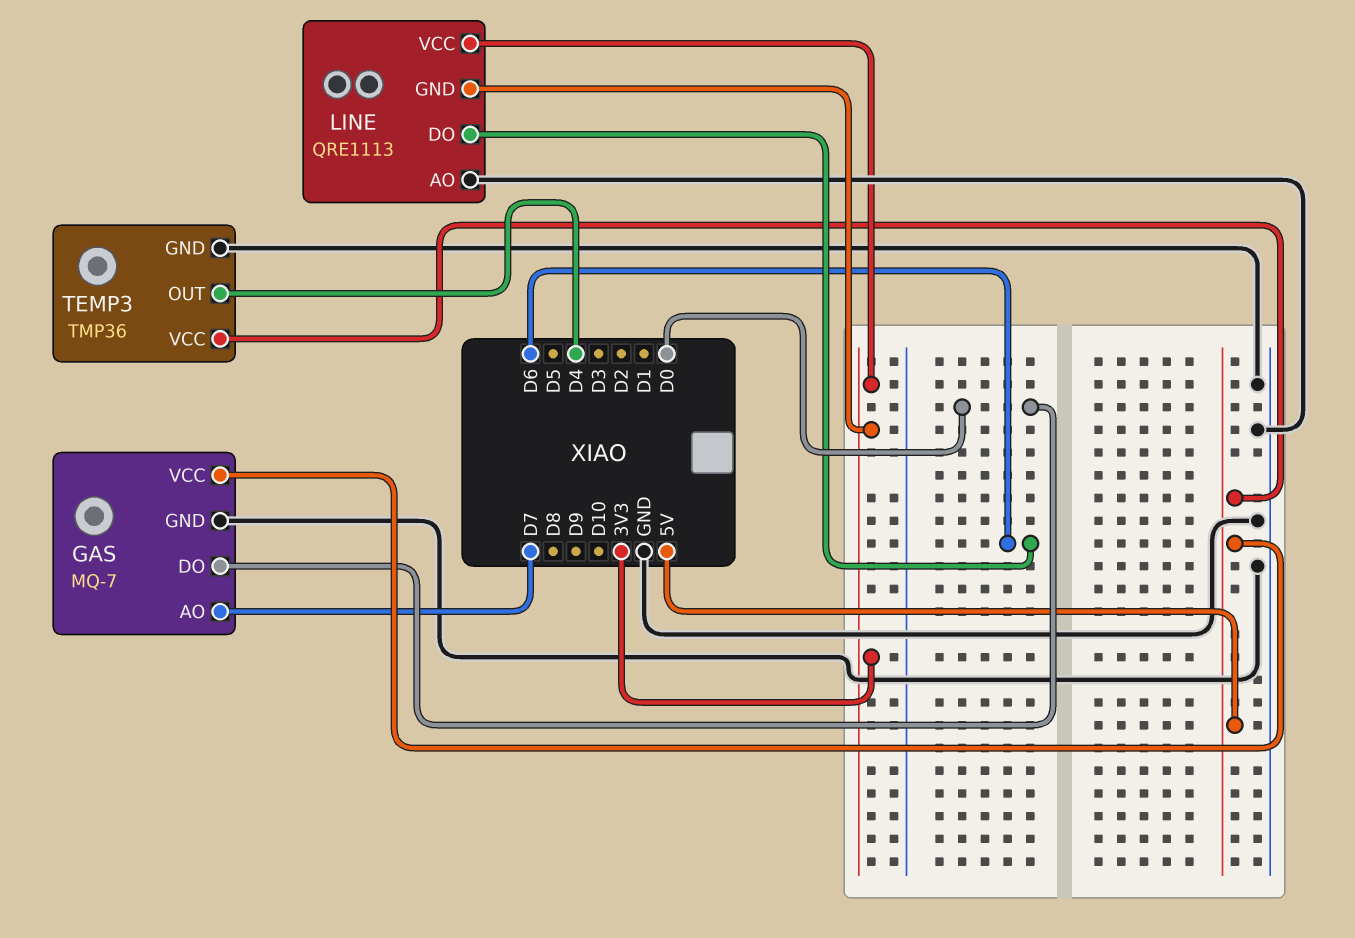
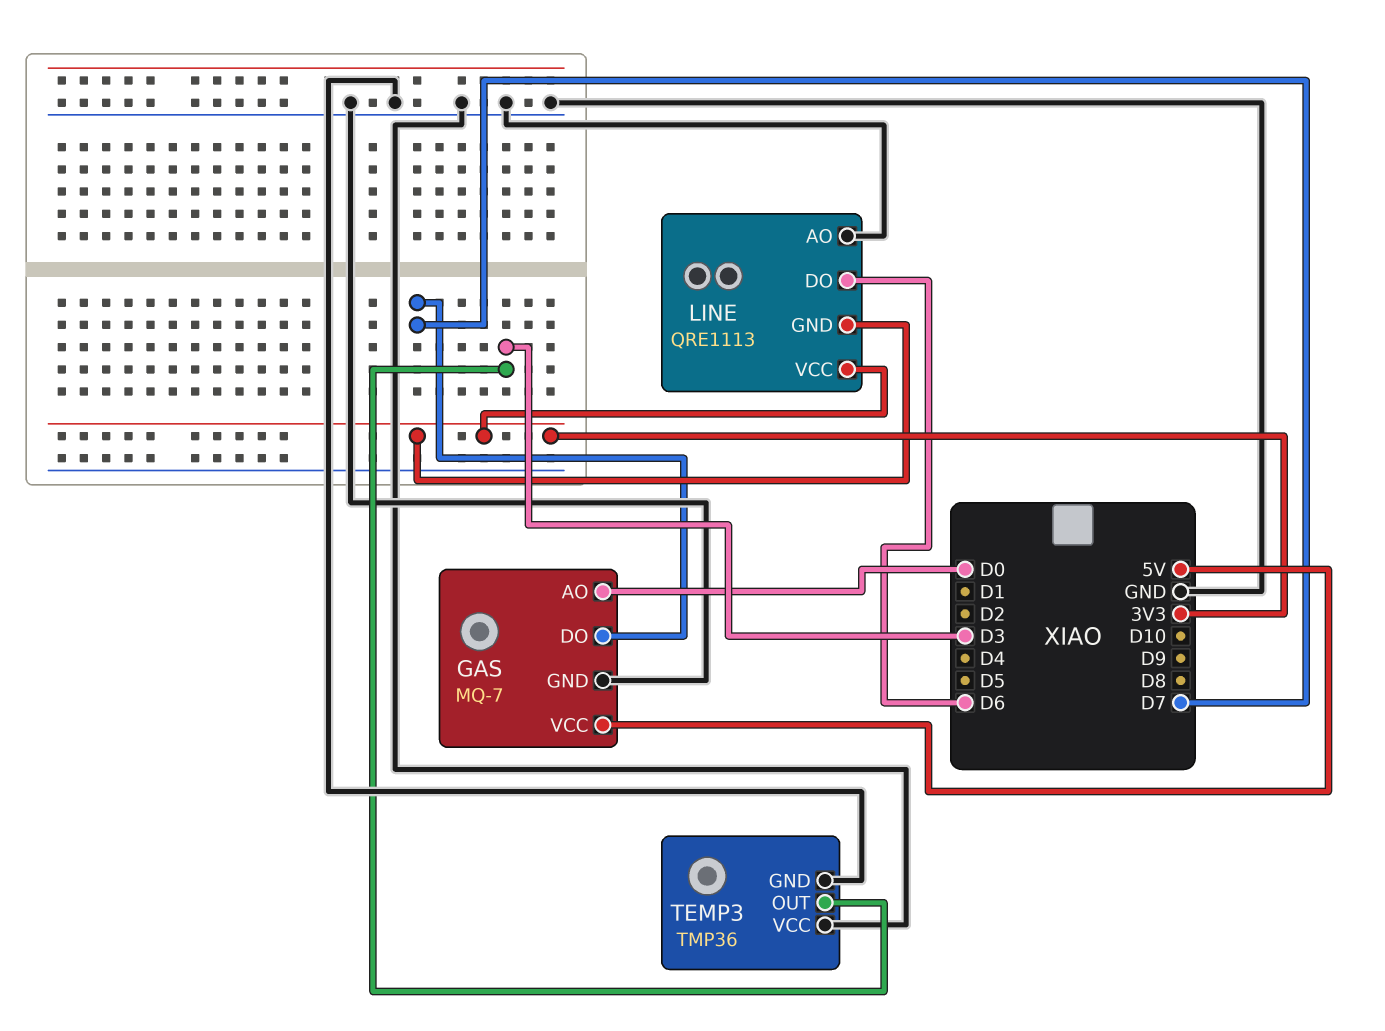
GAS pin AO: D7 -> D0
GAS pin DO: D0 -> D7
TEMP3 pin OUT: D4 -> D3
TEMP3 pin VCC: 5V -> GND

